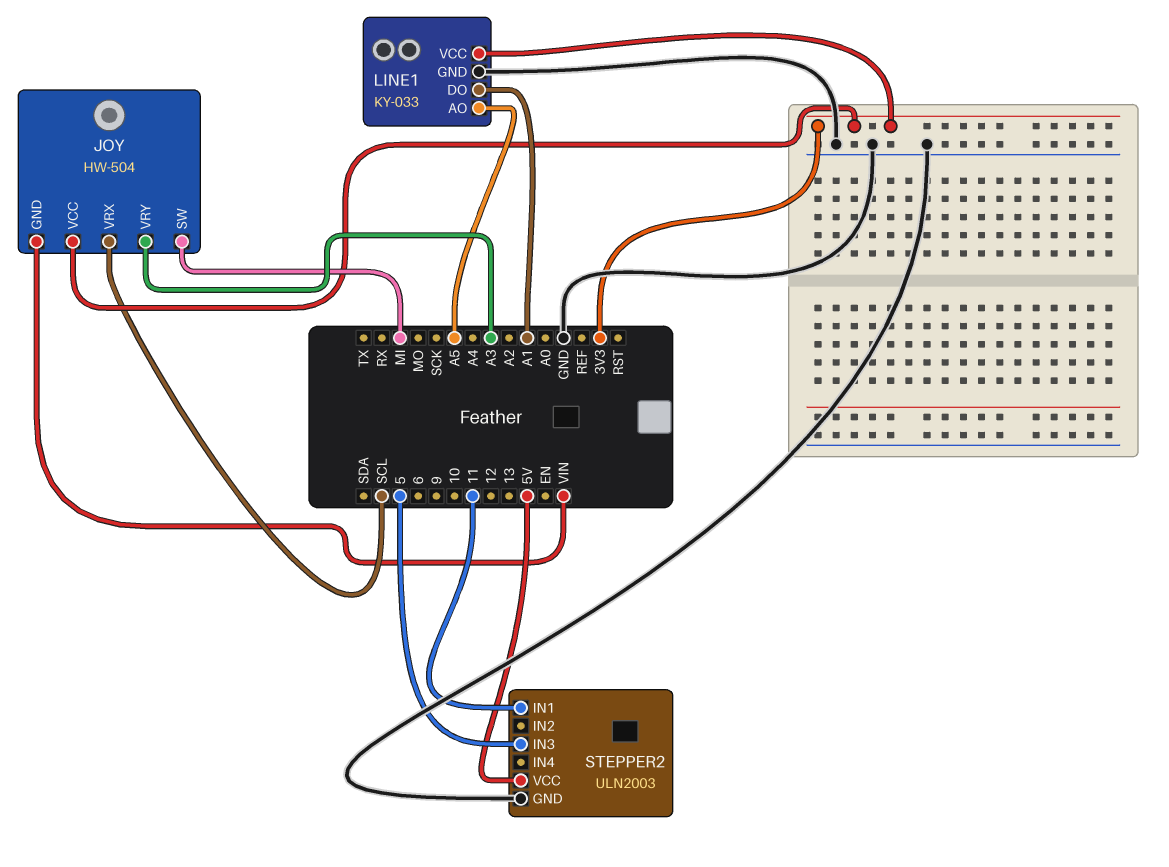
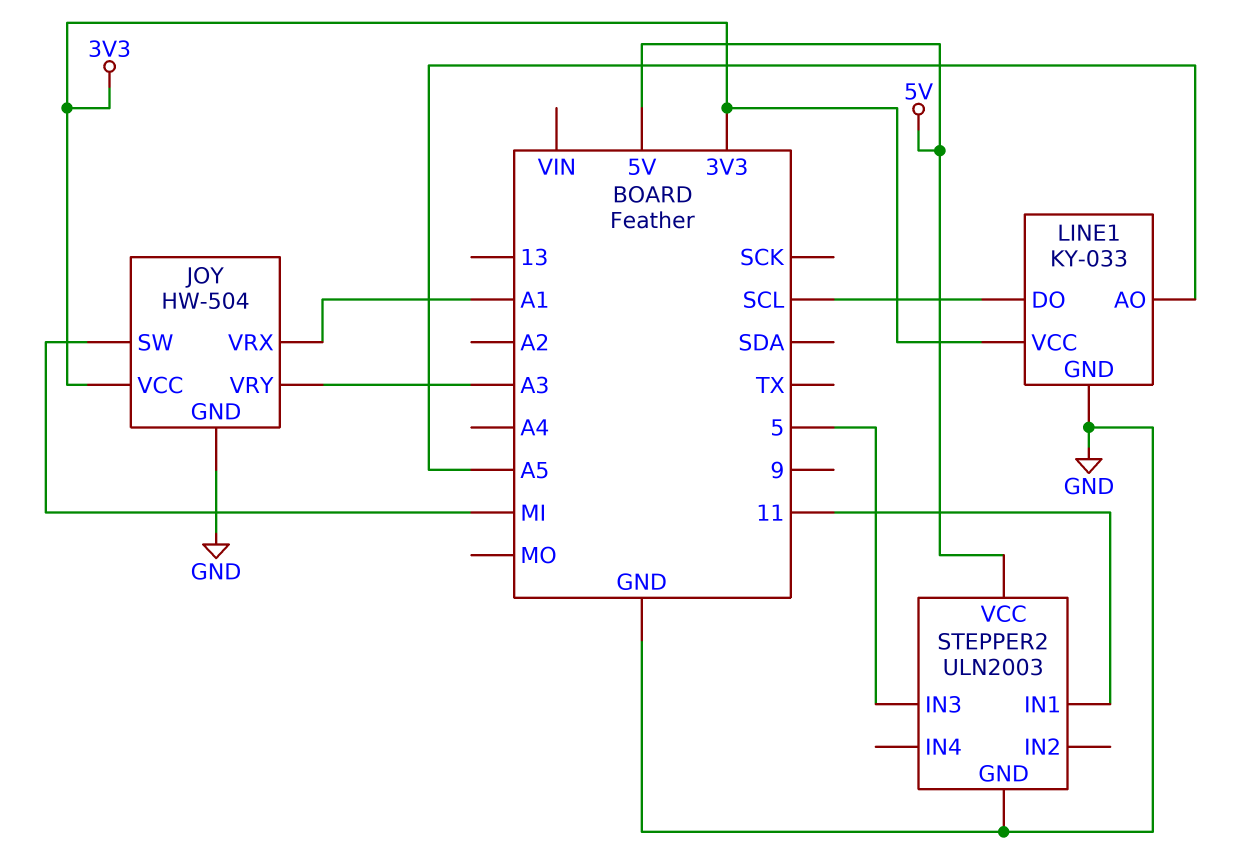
JOY pin GND: VIN -> GND
JOY pin VRX: SCL -> A1
LINE1 pin DO: A1 -> SCL

